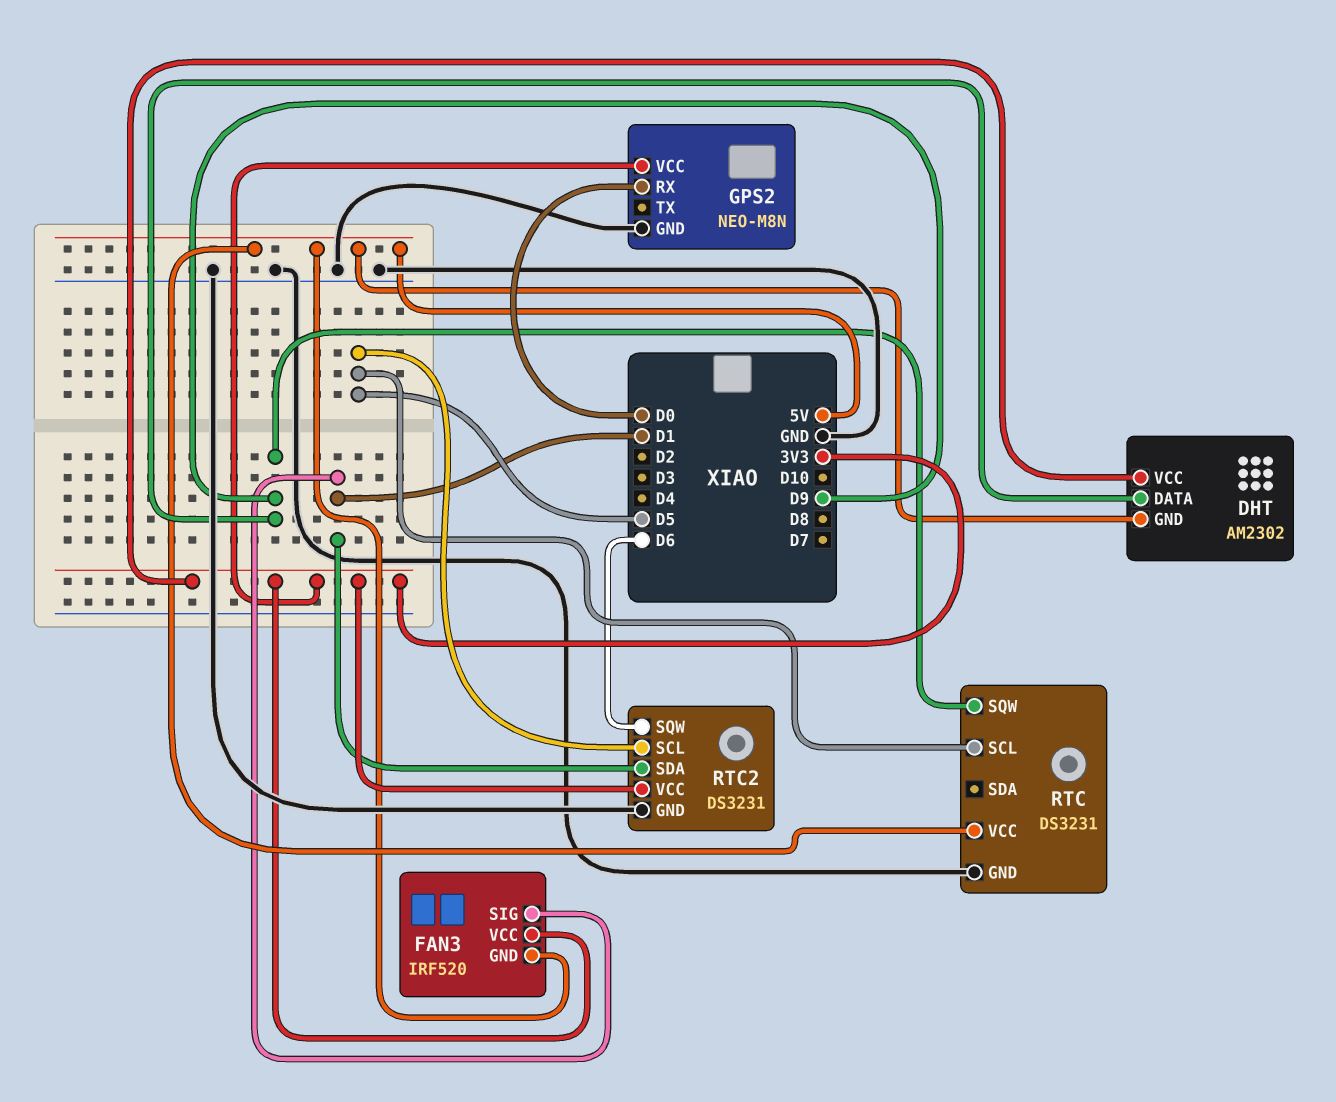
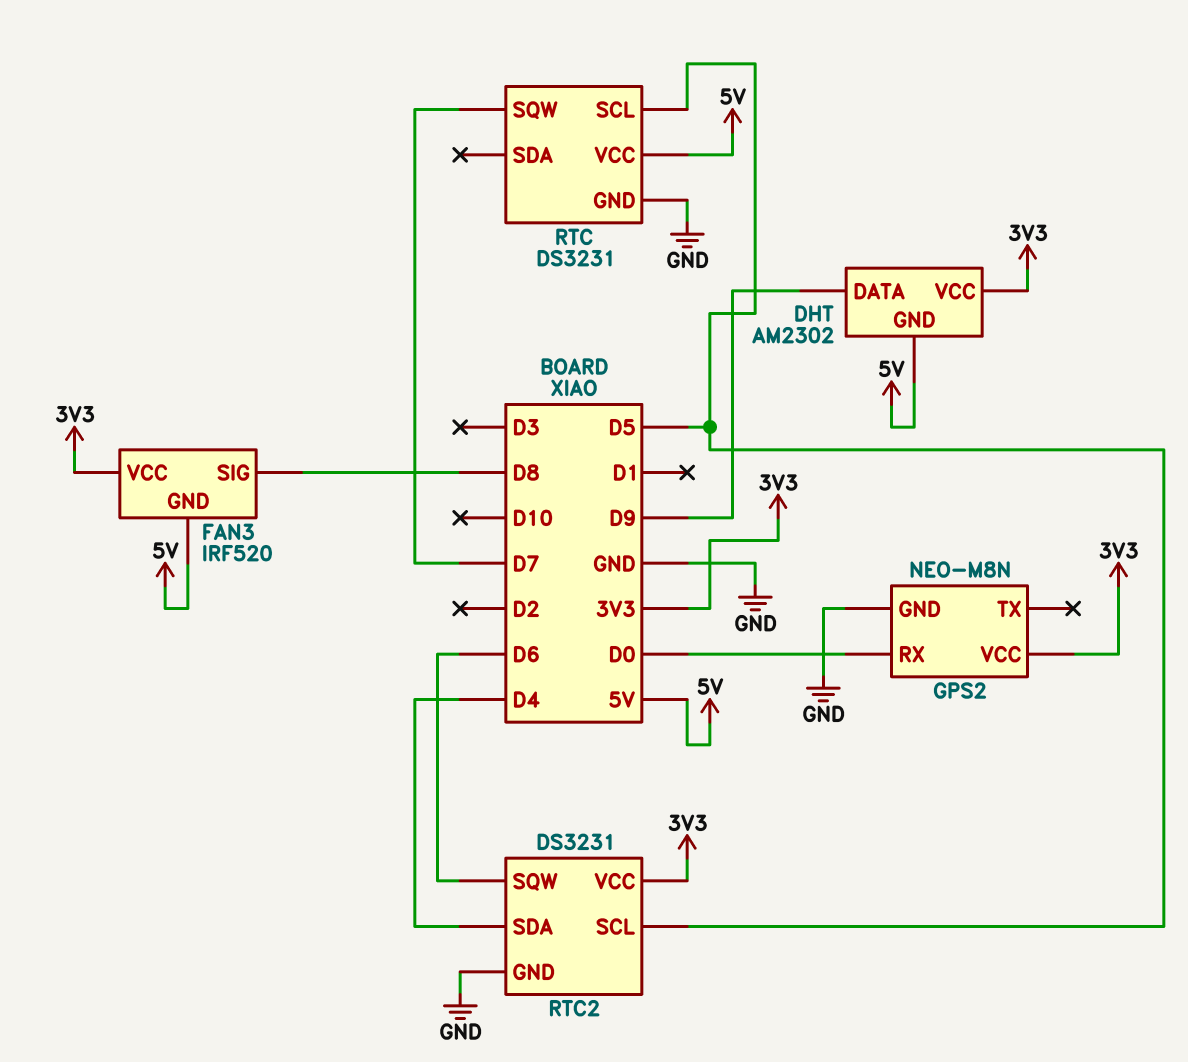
FAN3 pin SIG: D1 -> D8
RTC pin SQW: D9 -> D7
RTC2 pin SDA: D1 -> D4

